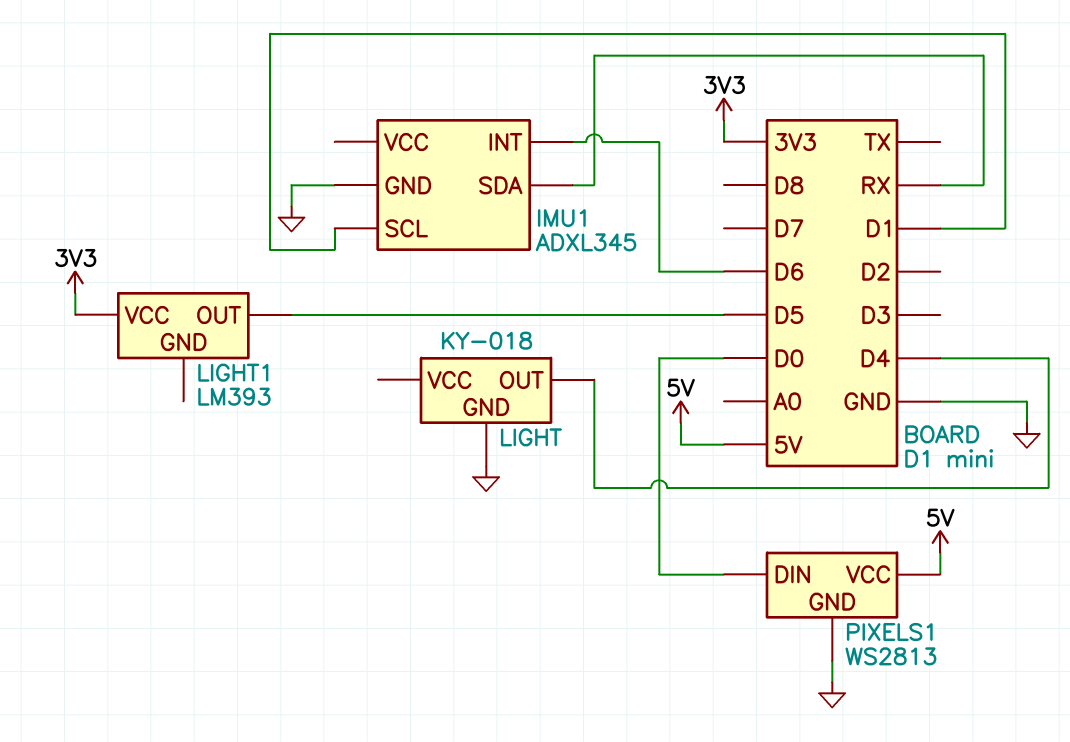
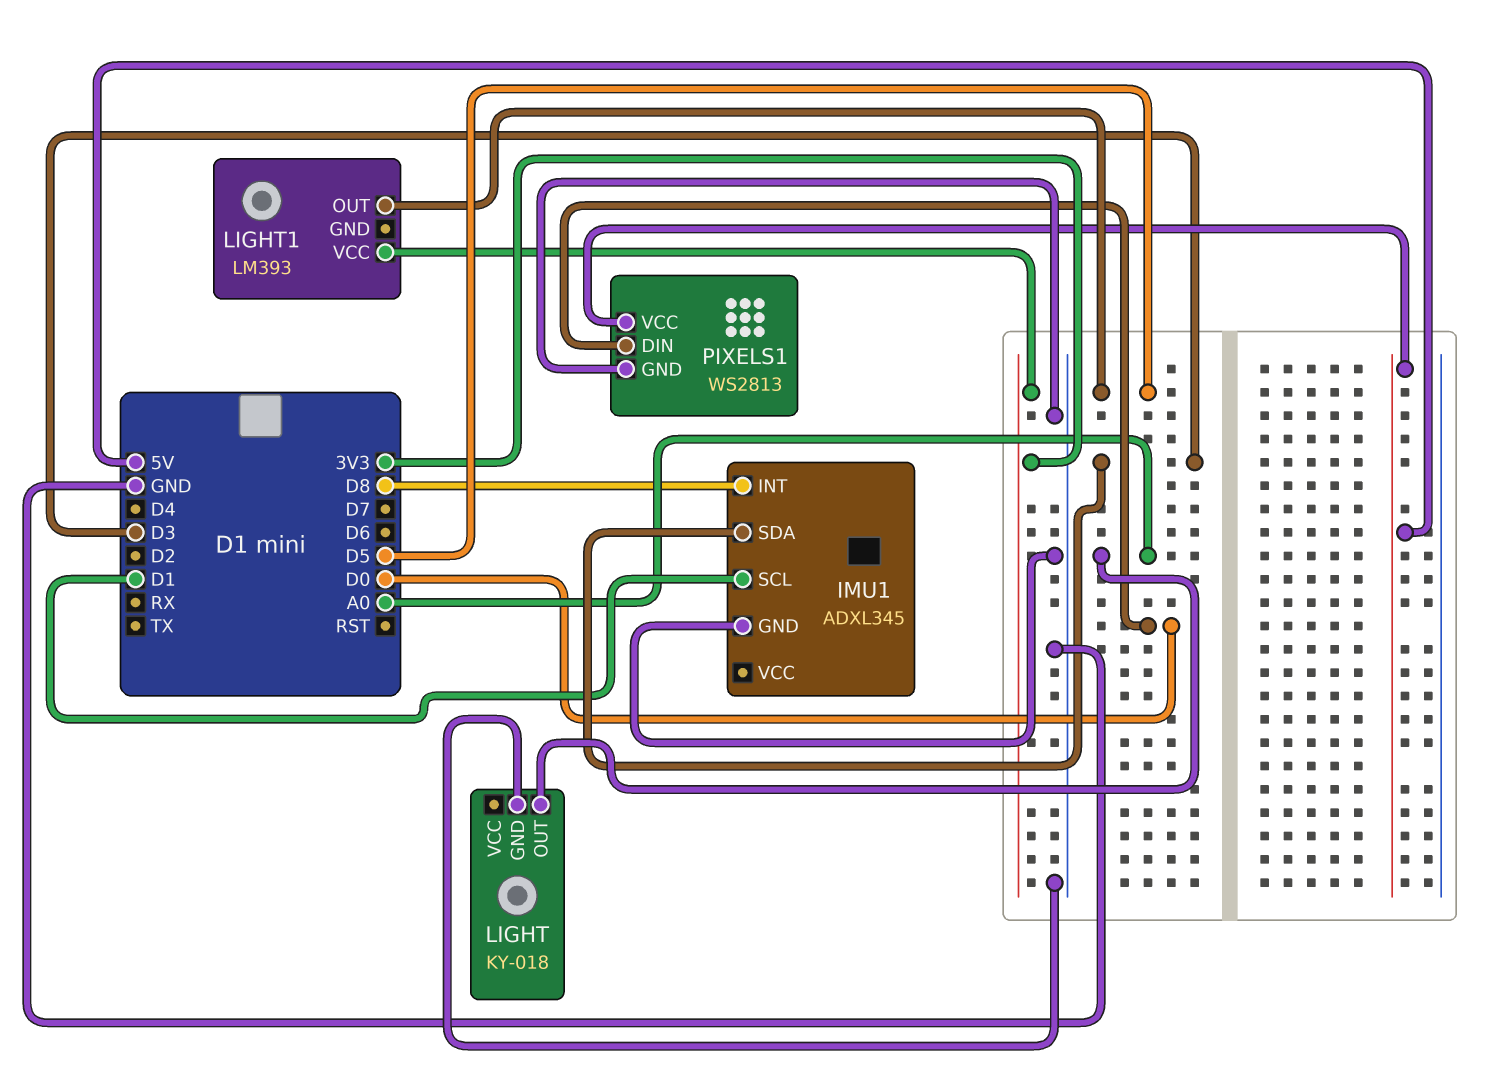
IMU1 pin INT: D6 -> D8
IMU1 pin SDA: RX -> D3
LIGHT pin OUT: D4 -> A0

